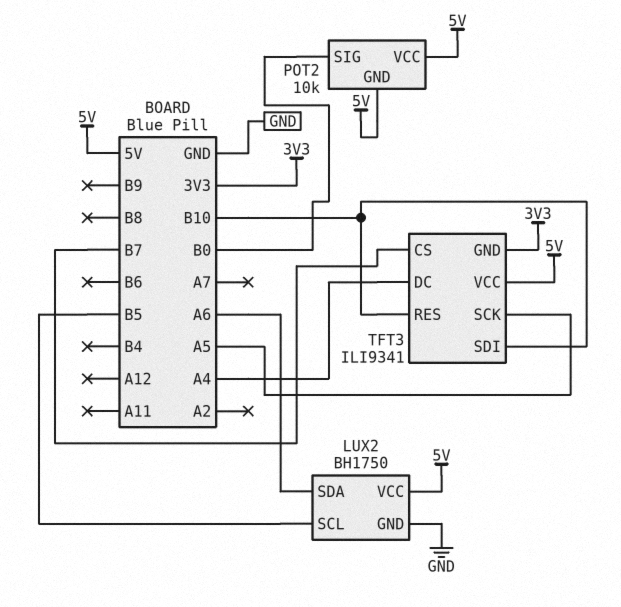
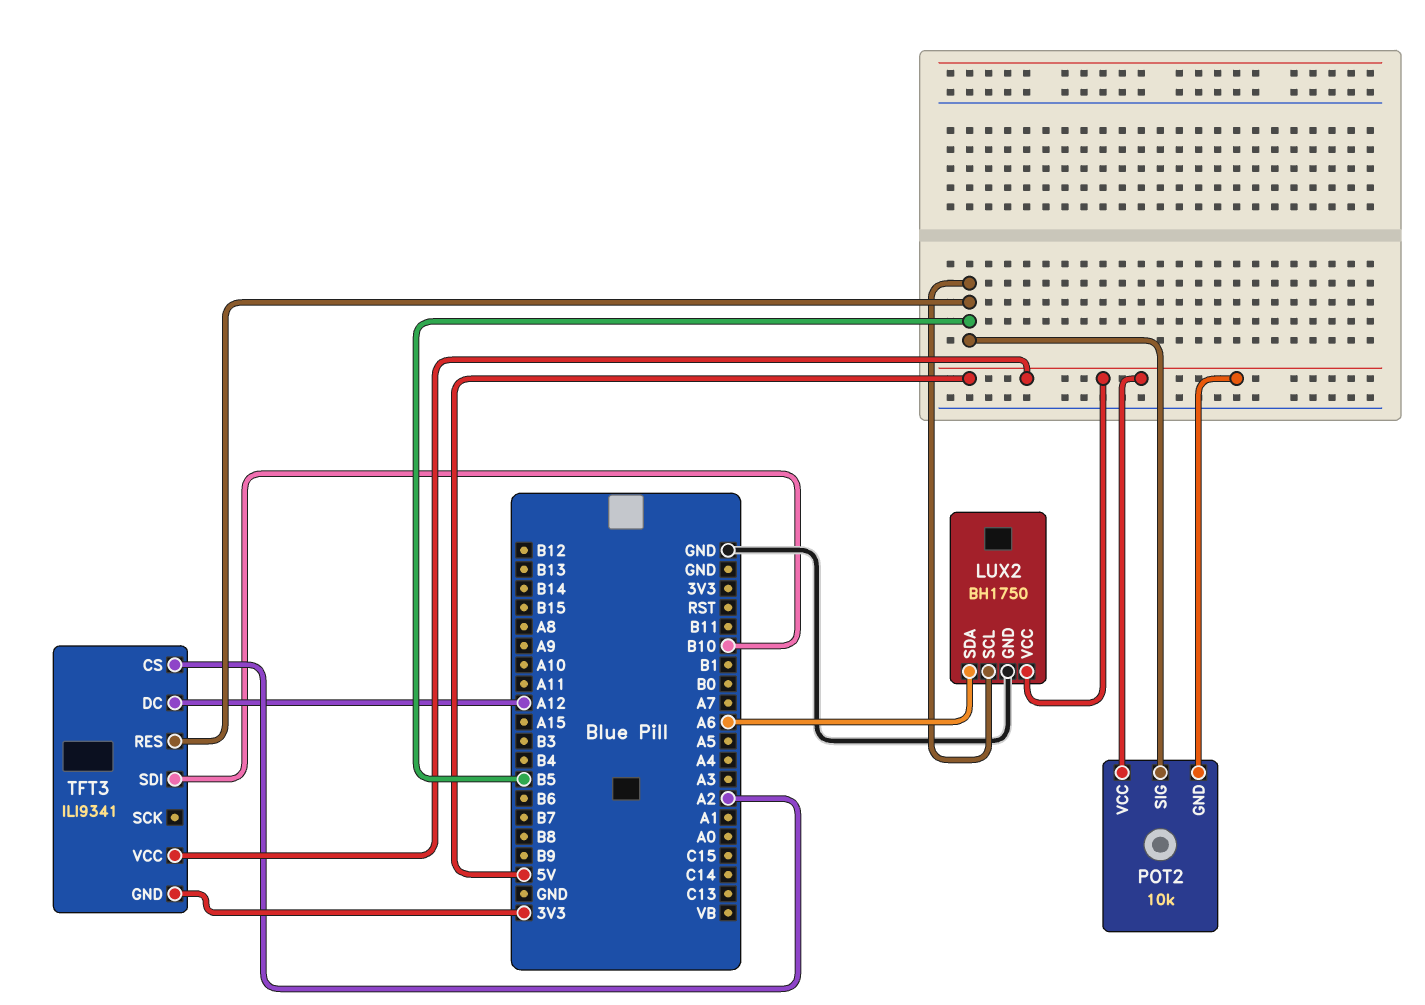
POT2 pin SIG: B0 -> B5
TFT3 pin CS: B7 -> A2
TFT3 pin DC: A4 -> A12
TFT3 pin RES: B10 -> B5
TFT3 pin SCK: A5 -> none

